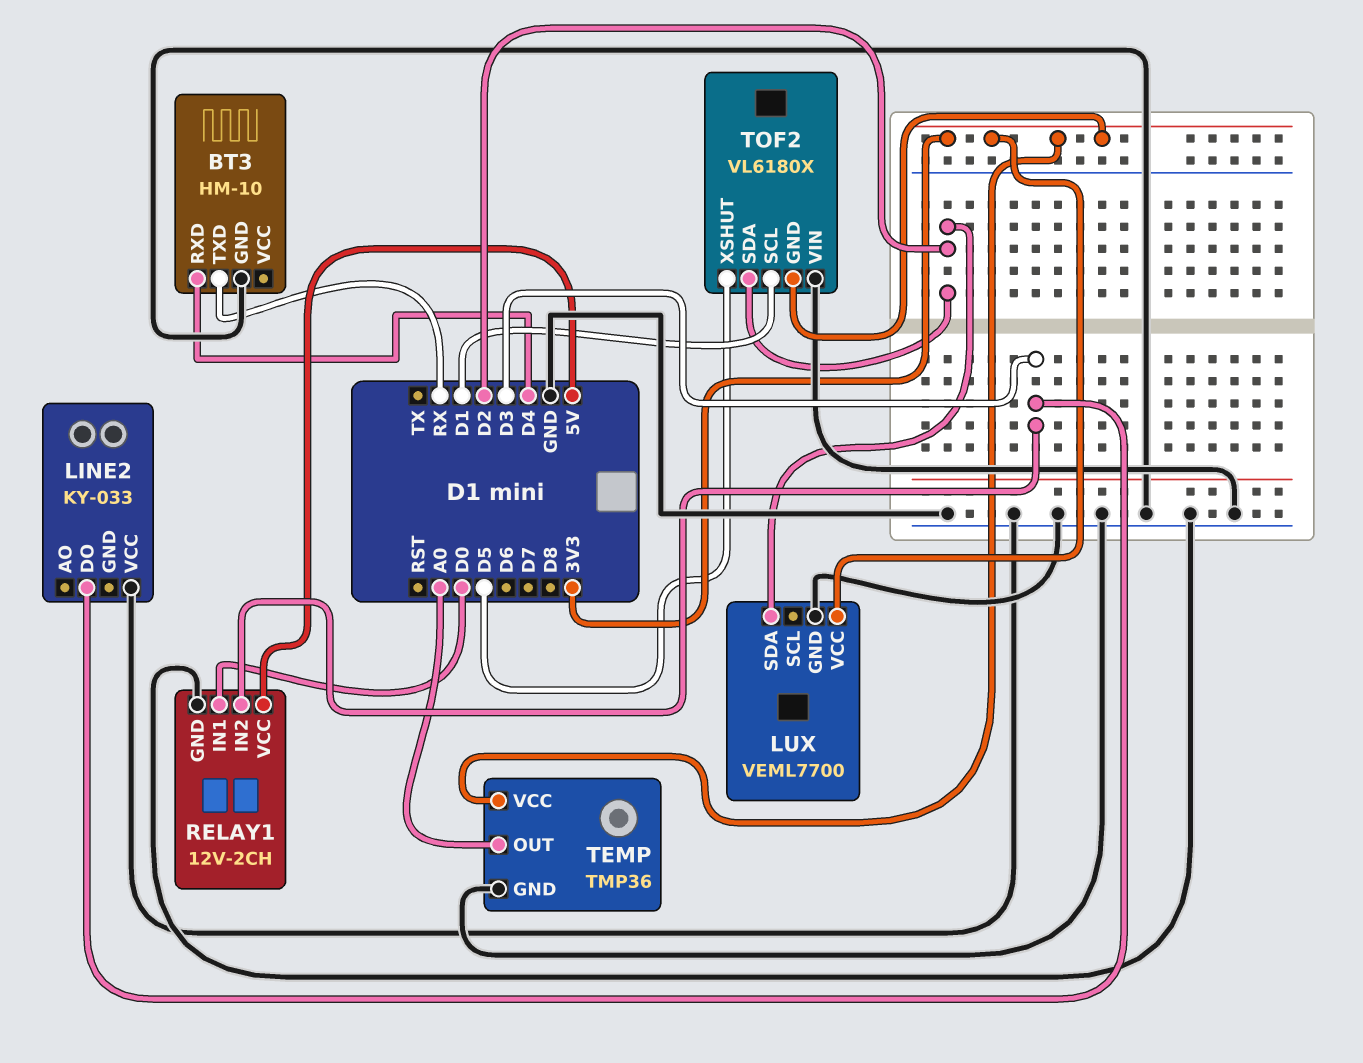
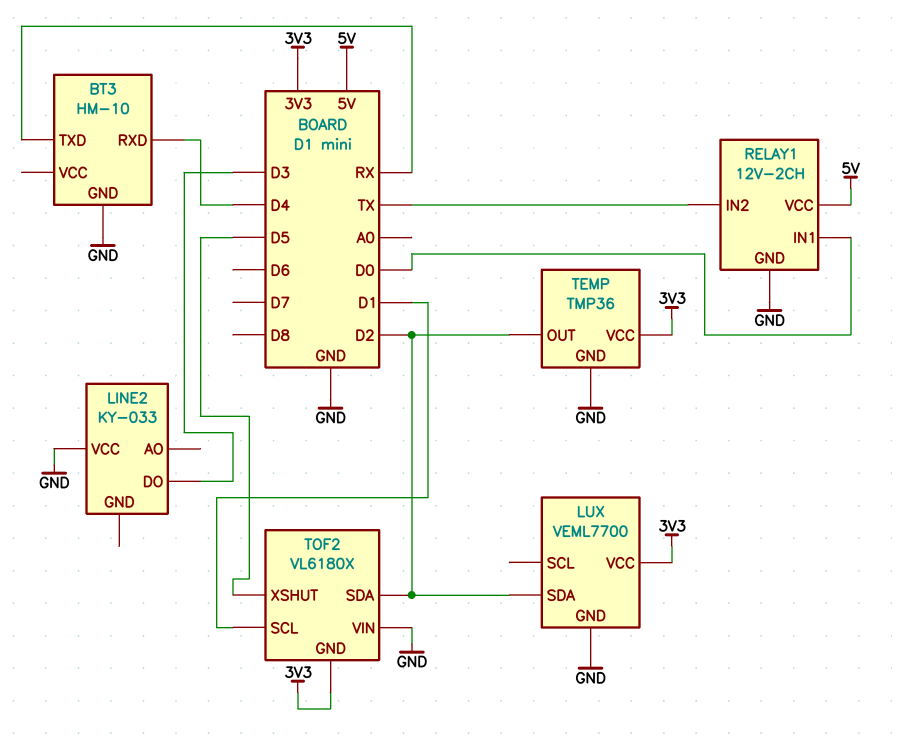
RELAY1 pin IN2: D3 -> TX
TEMP pin OUT: A0 -> D2

